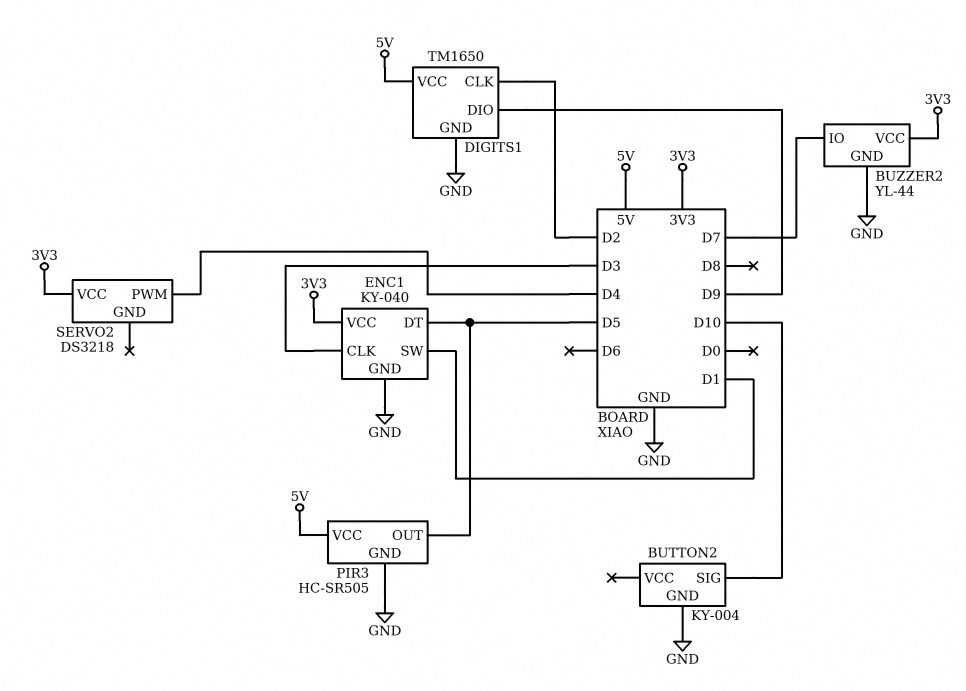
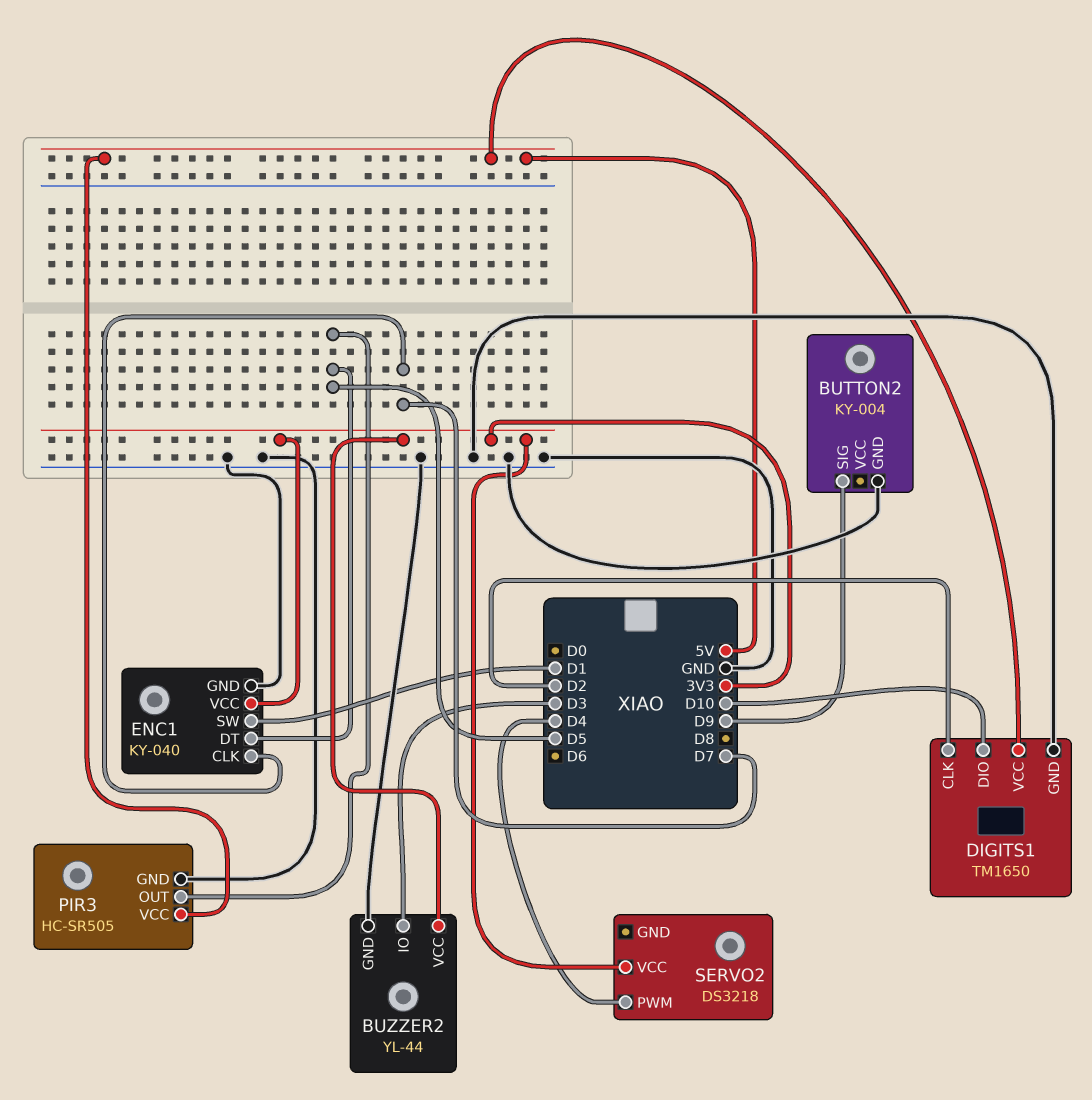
BUTTON2 pin SIG: D10 -> D9
BUZZER2 pin IO: D7 -> D3
DIGITS1 pin DIO: D9 -> D10
ENC1 pin CLK: D3 -> D7

